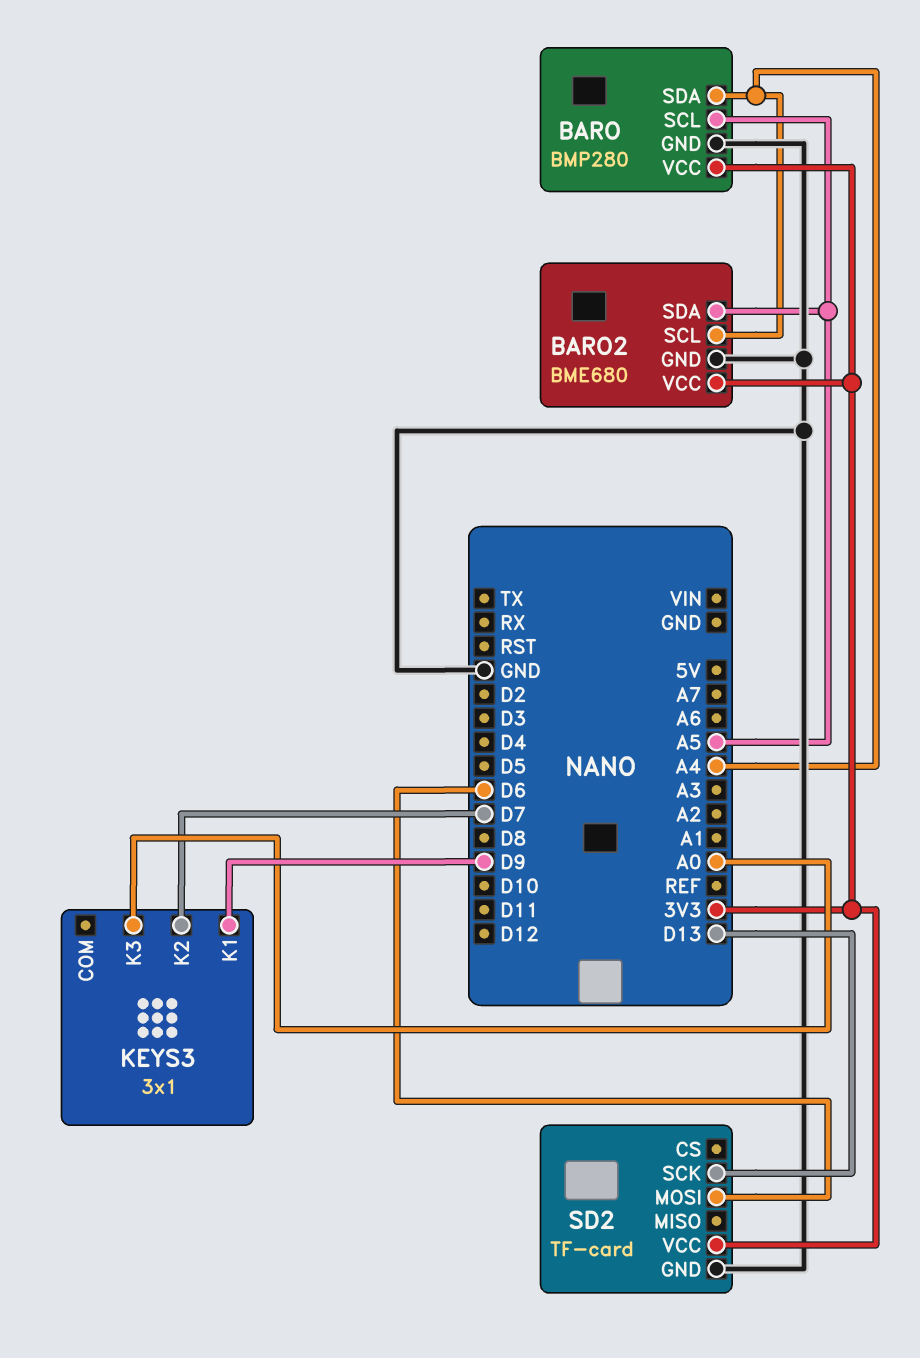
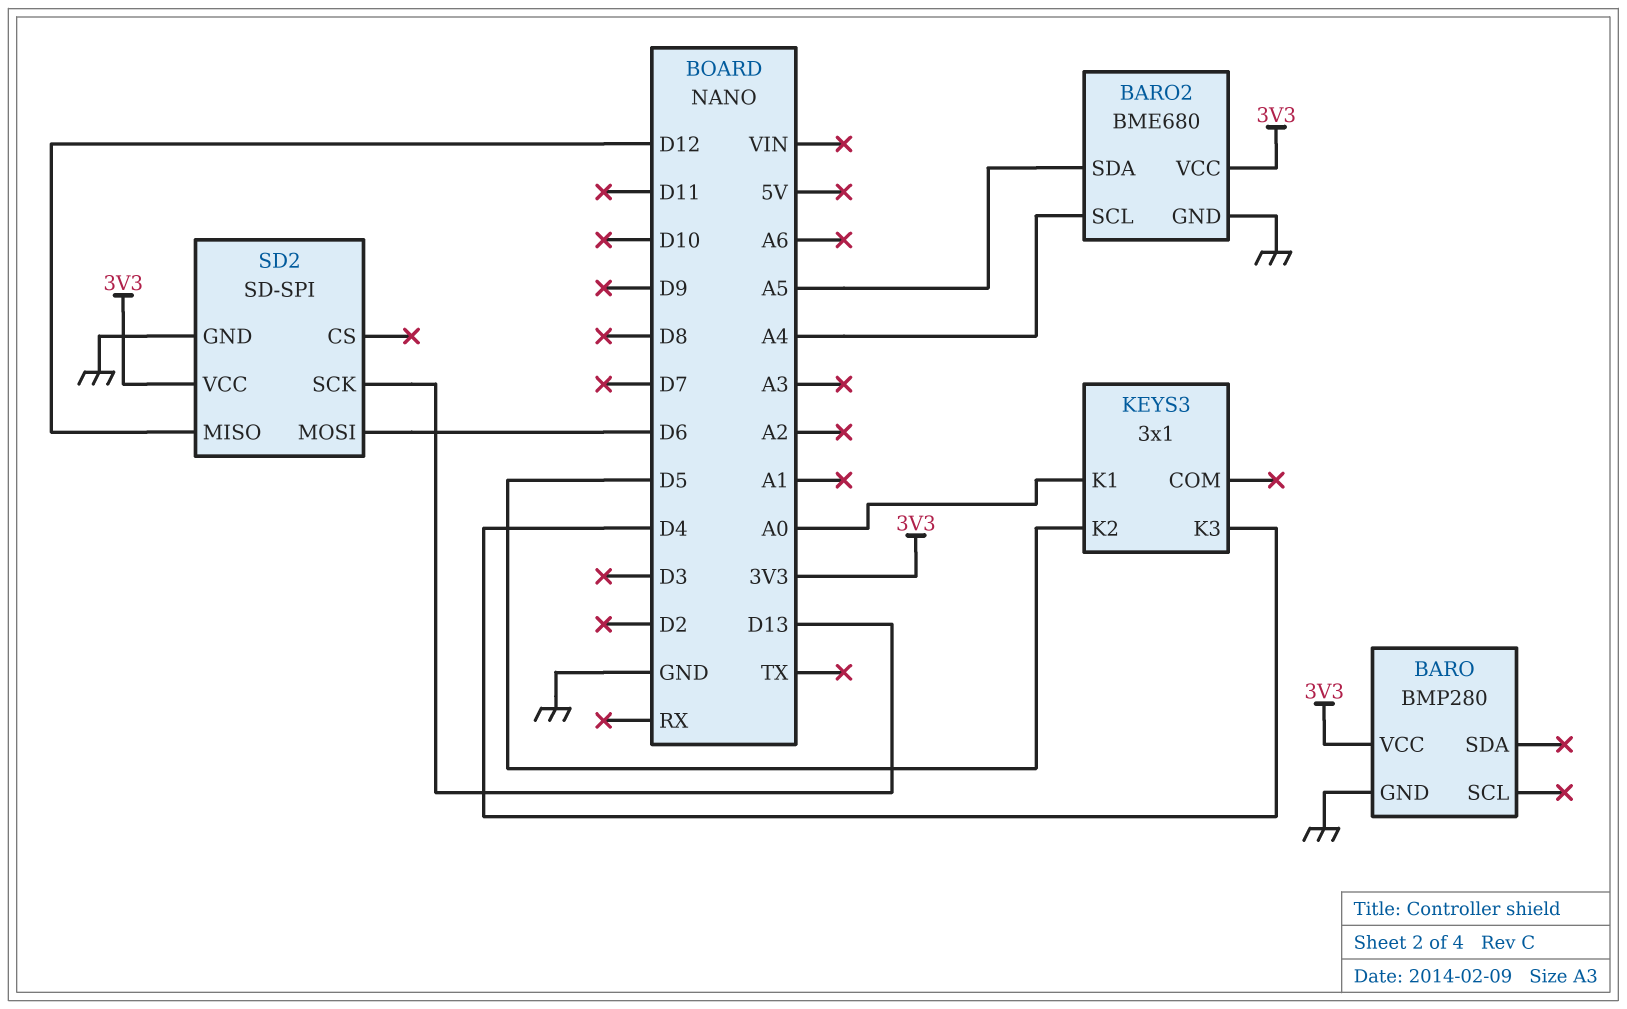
BARO pin SCL: A5 -> none
BARO pin SDA: A4 -> none
KEYS3 pin K1: D9 -> A0
KEYS3 pin K2: D7 -> D5
KEYS3 pin K3: A0 -> D4
SD2: TF-card -> SD-SPI
SD2 pin MISO: none -> D12

